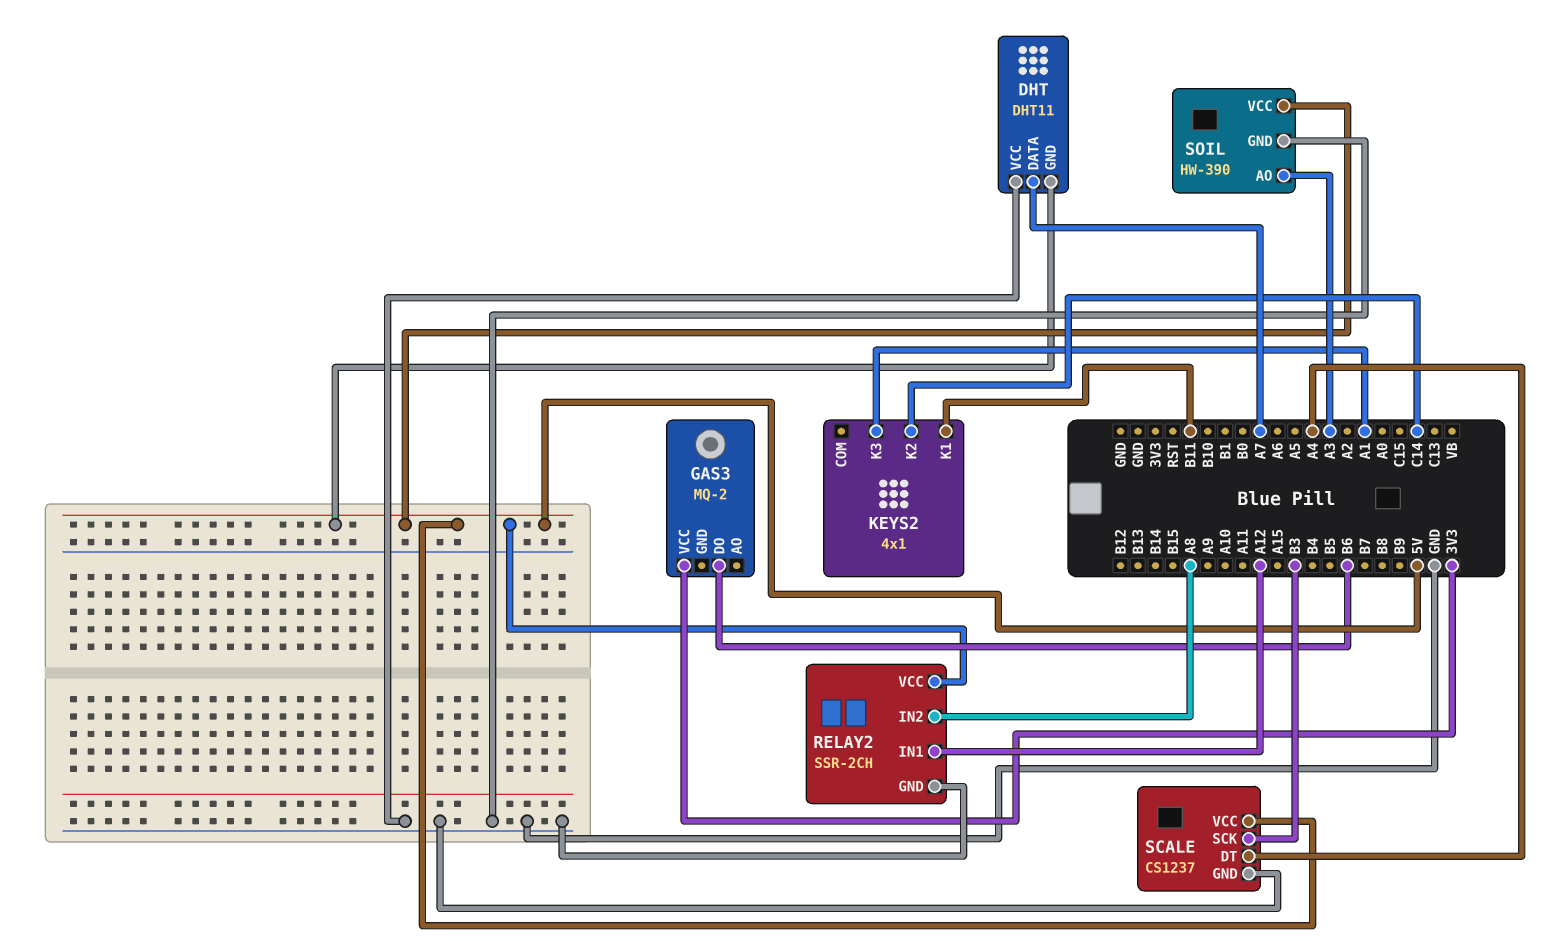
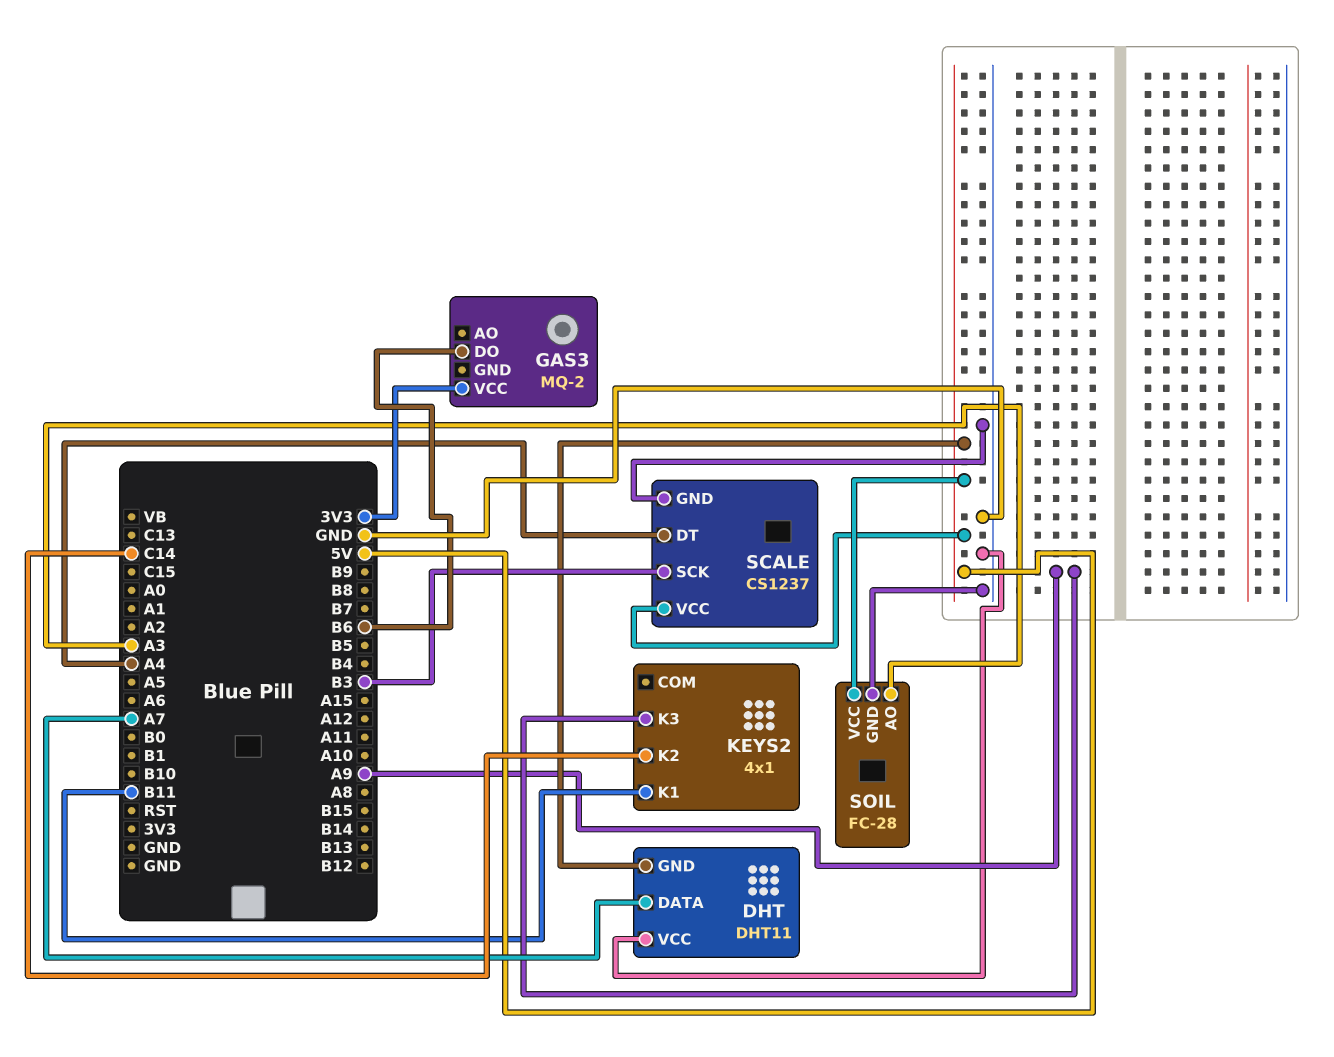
KEYS2 pin K3: A1 -> A9
RELAY2: SSR-2CH -> none
RELAY2 pin GND: GND -> none
RELAY2 pin IN1: A12 -> none
RELAY2 pin IN2: A8 -> none
RELAY2 pin VCC: 5V -> none
SOIL: HW-390 -> FC-28

